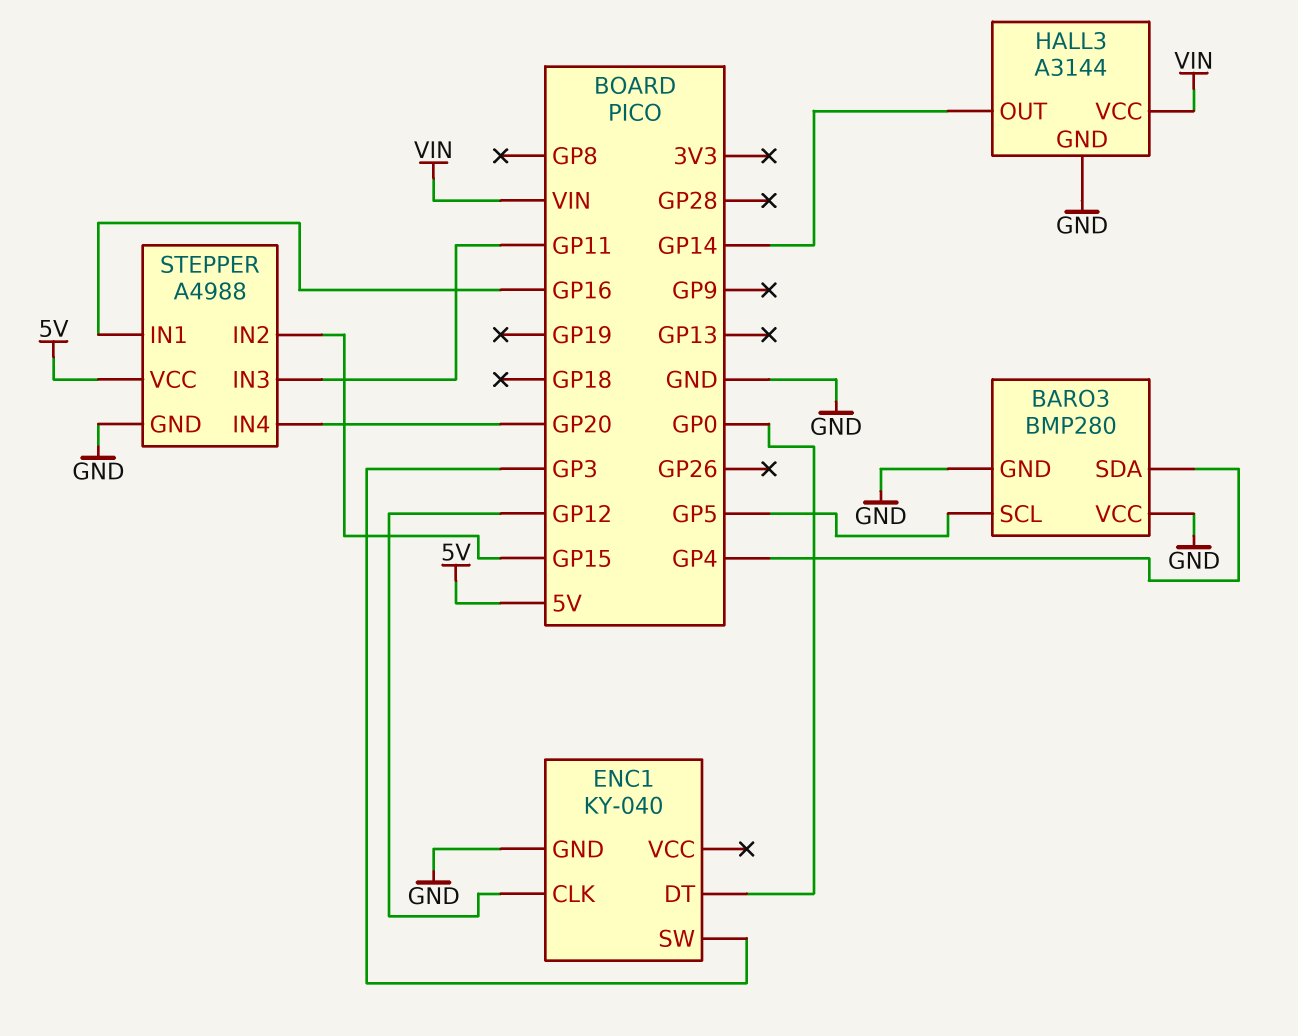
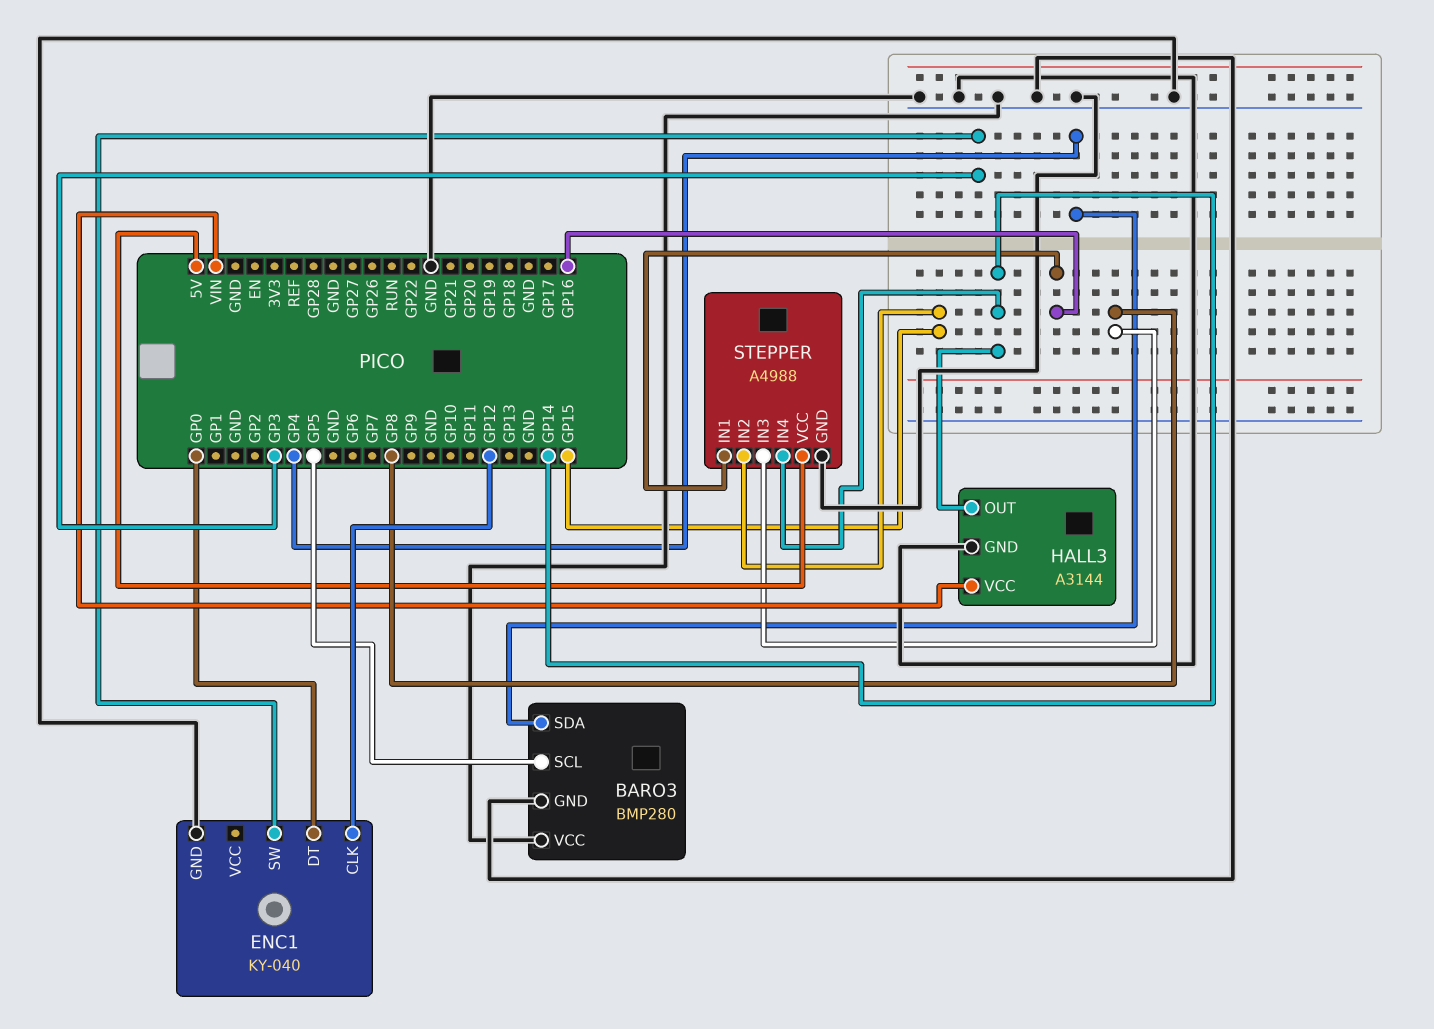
STEPPER pin IN3: GP11 -> GP8
STEPPER pin IN4: GP20 -> GP14

